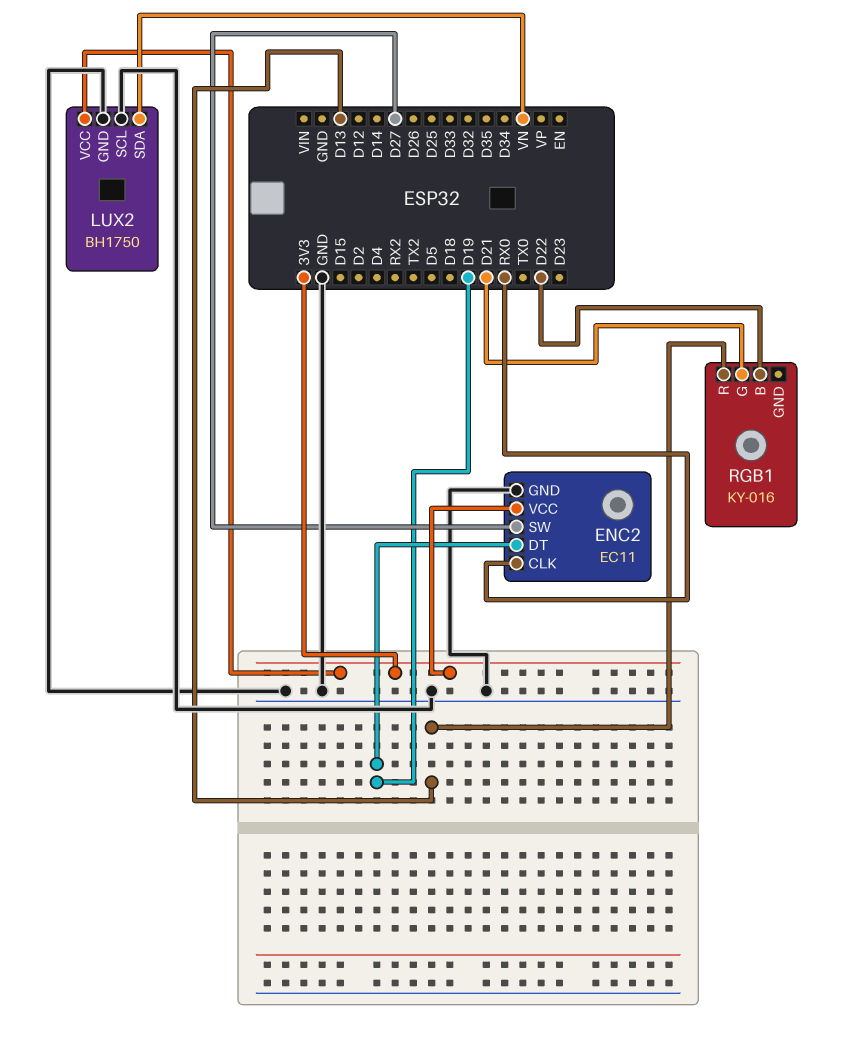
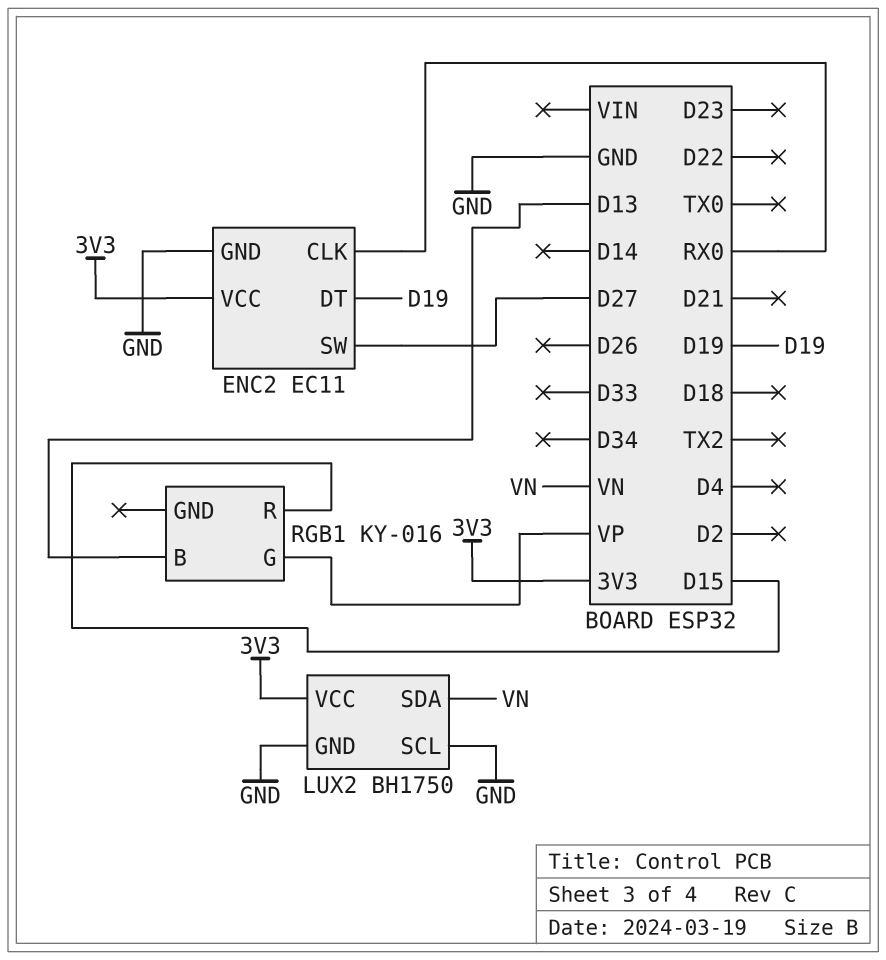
RGB1 pin B: D22 -> D13
RGB1 pin G: D21 -> VP
RGB1 pin R: D13 -> D15

